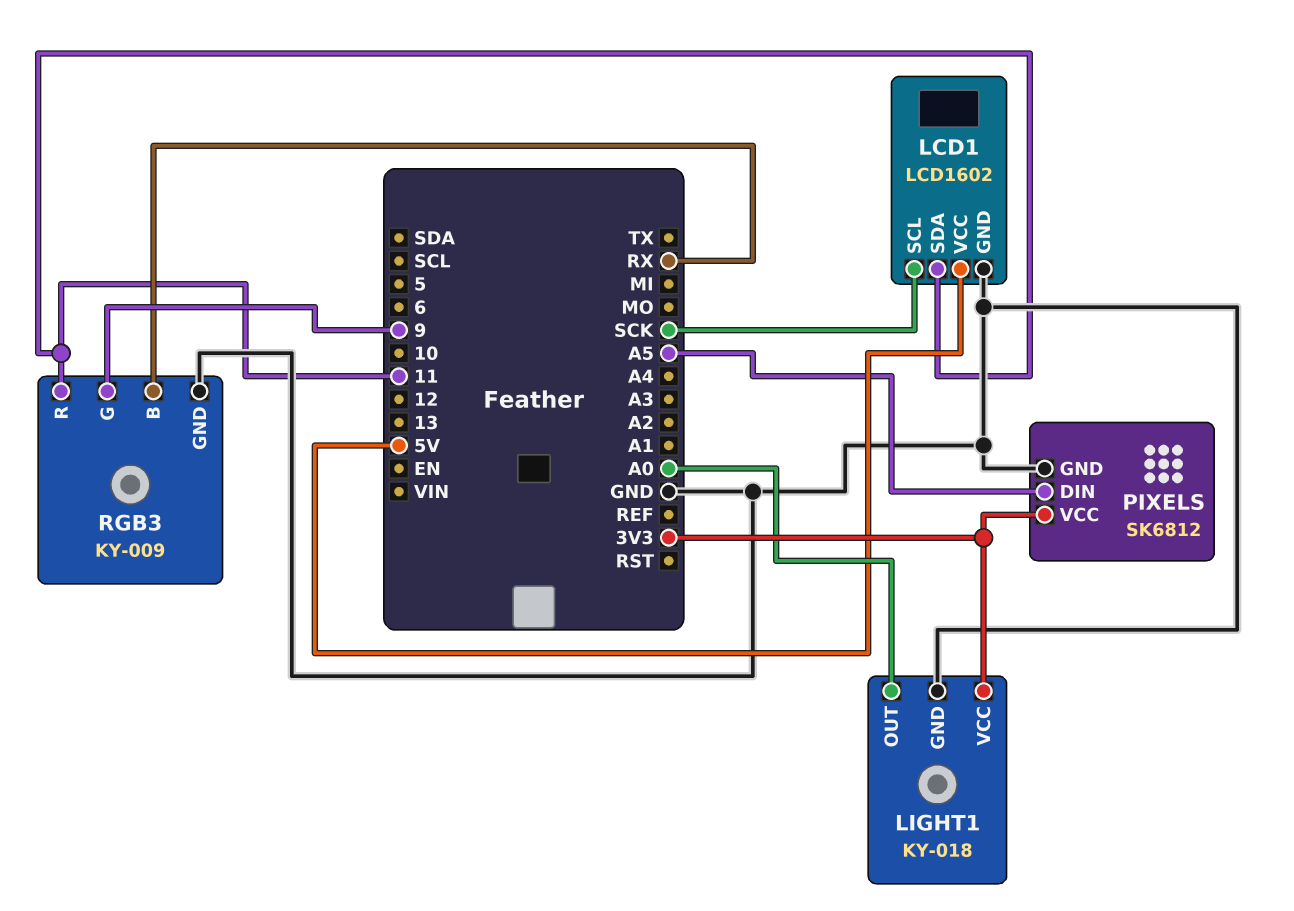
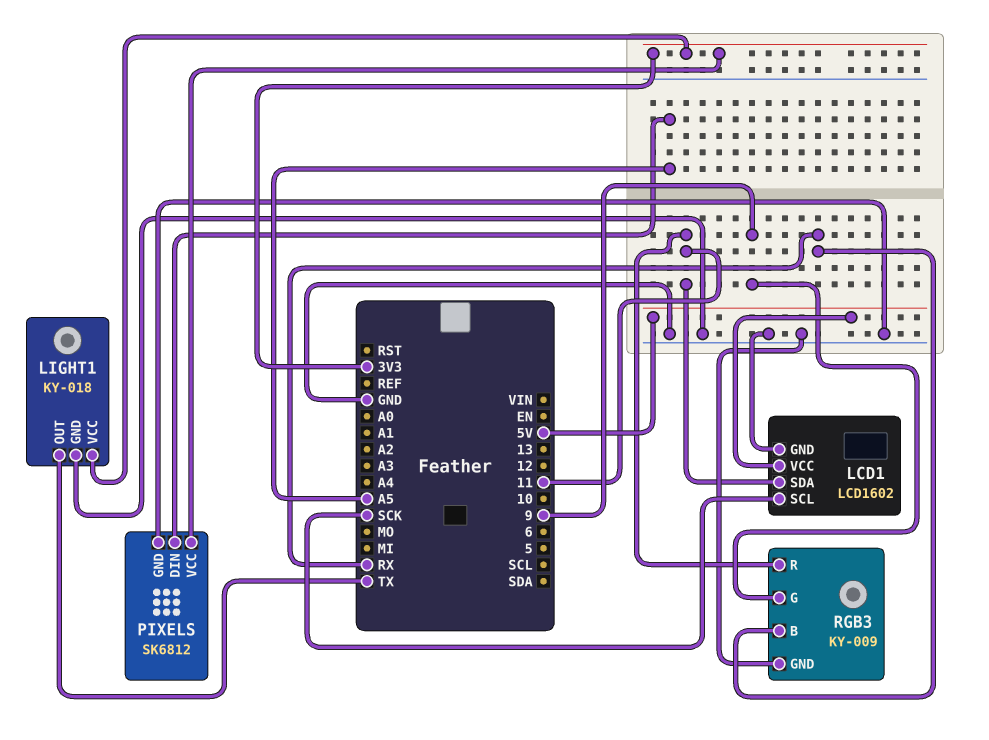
LIGHT1 pin OUT: A0 -> TX

